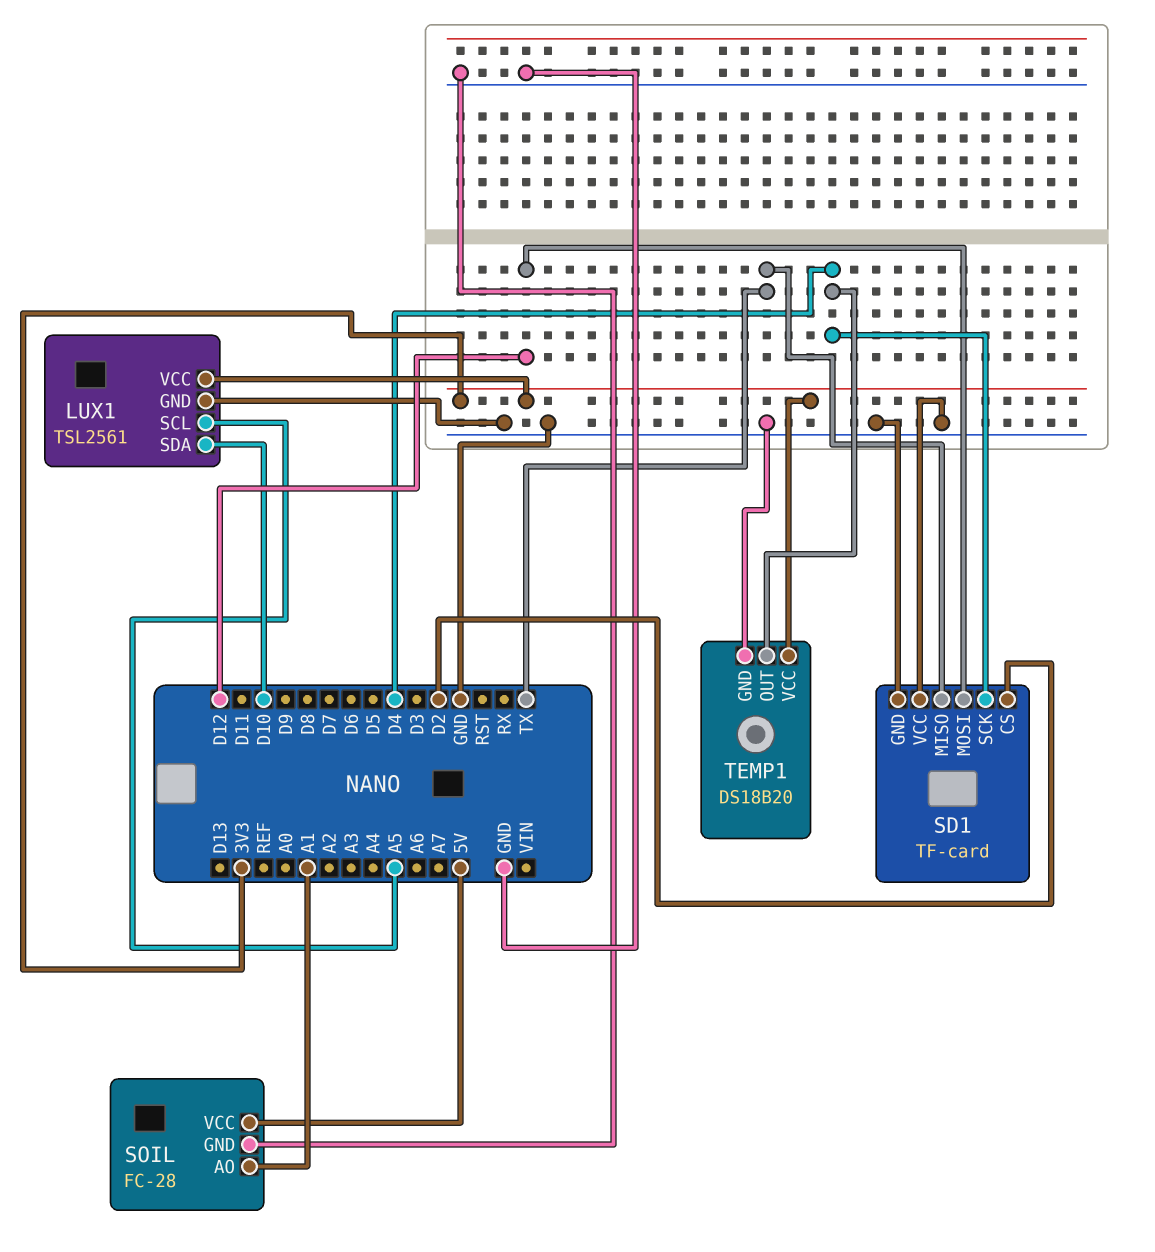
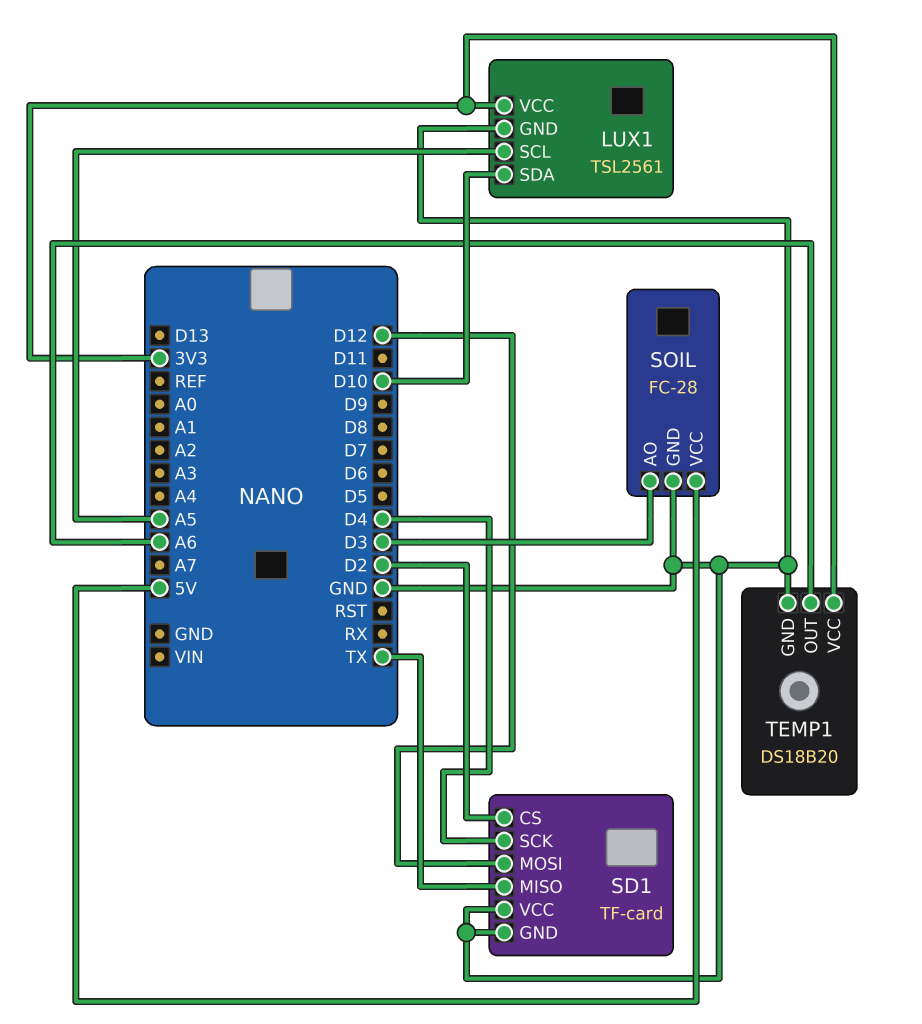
SOIL pin AO: A1 -> D3
TEMP1 pin OUT: D4 -> A6

